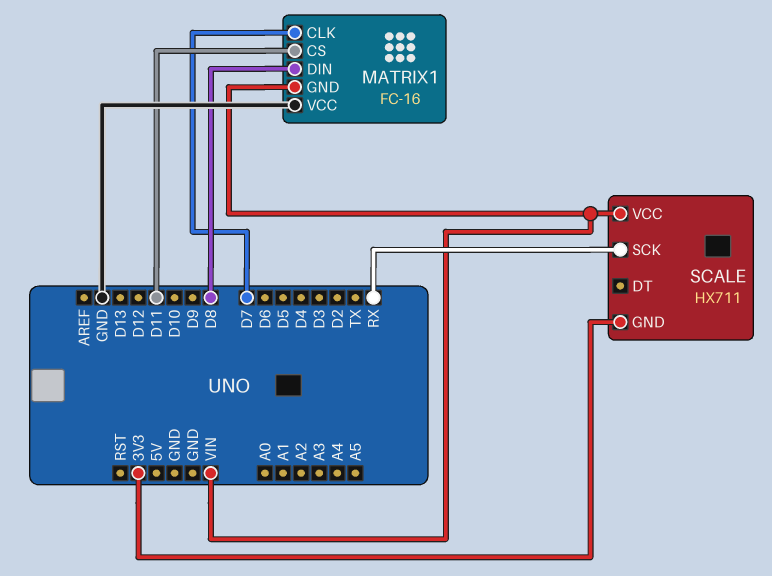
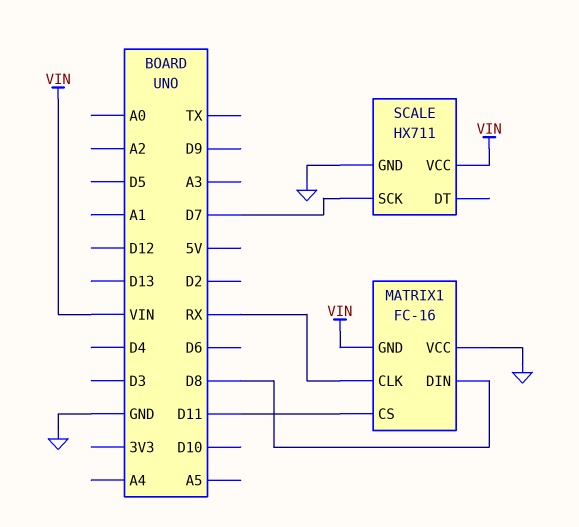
MATRIX1 pin CLK: D7 -> RX
SCALE pin GND: 3V3 -> GND
SCALE pin SCK: RX -> D7

